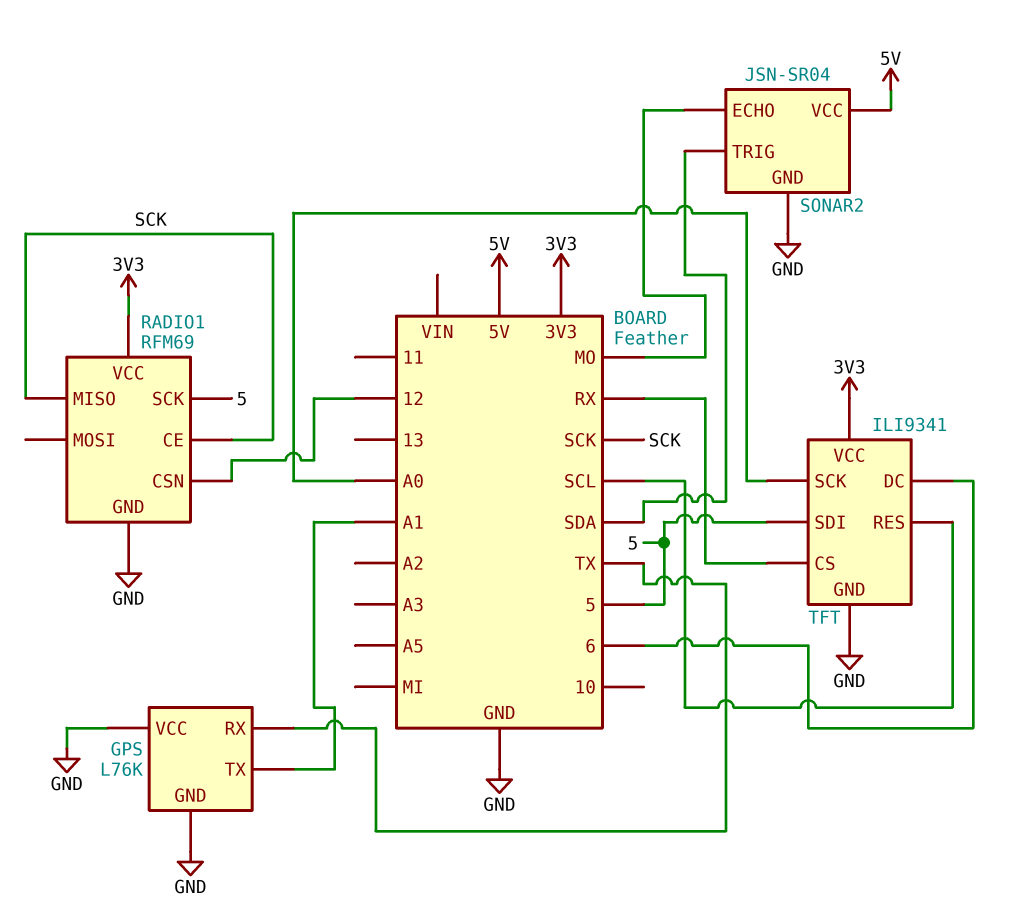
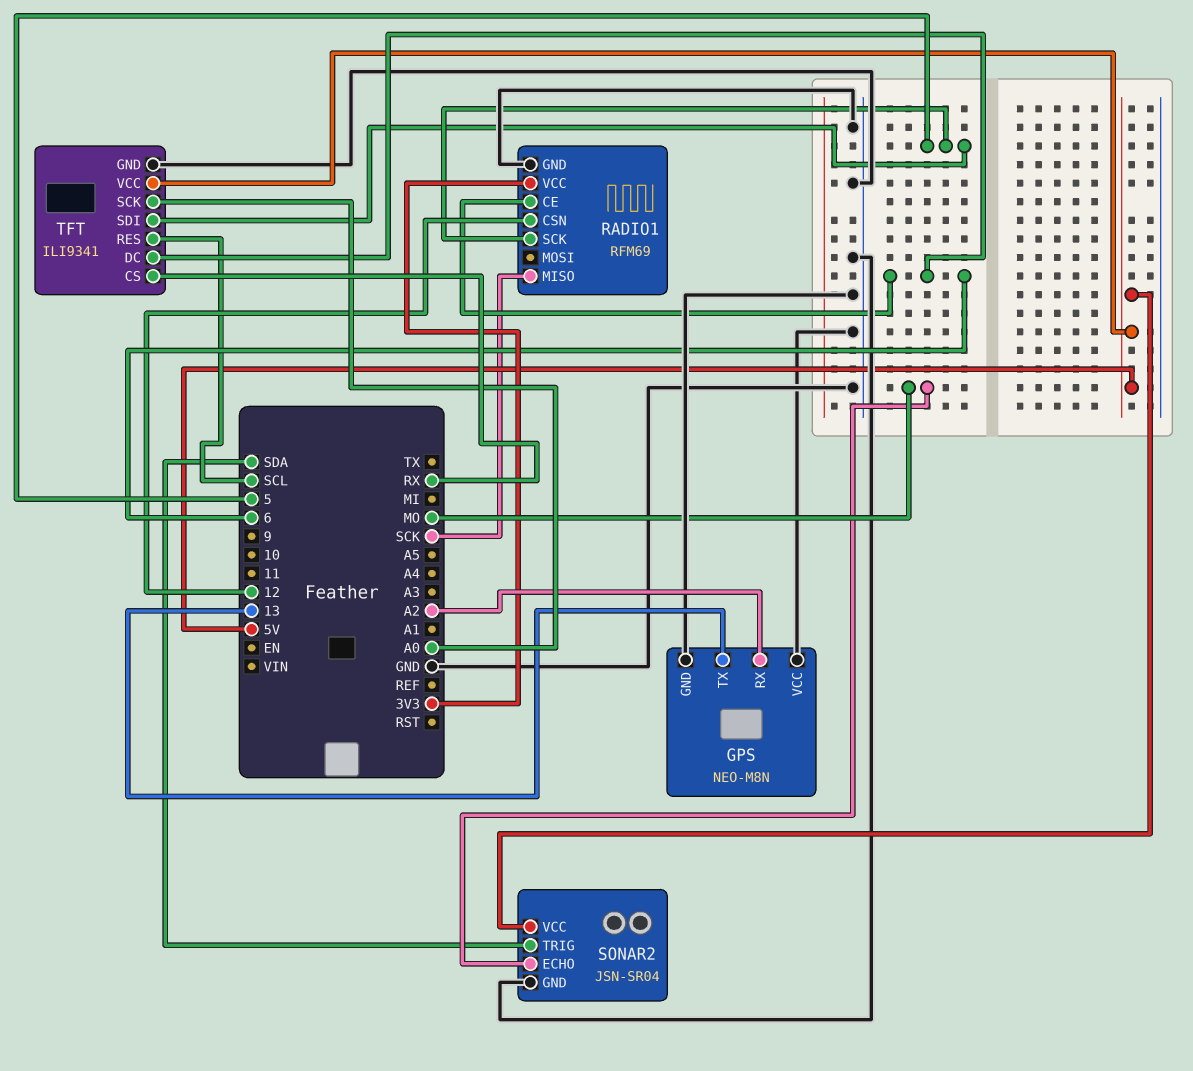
GPS: L76K -> NEO-M8N
GPS pin RX: TX -> A2
GPS pin TX: A1 -> 13
RADIO1 pin CE: SCK -> 6
TFT pin VCC: 3V3 -> 5V

